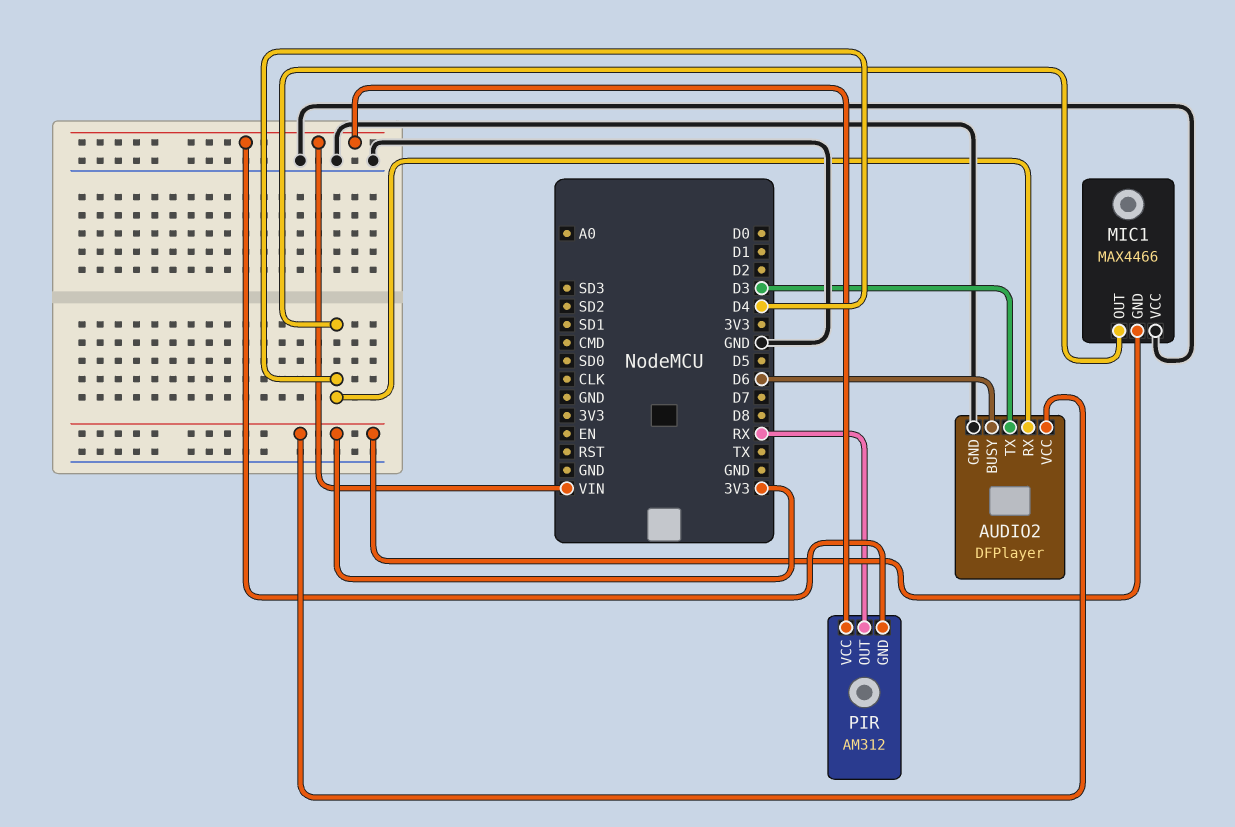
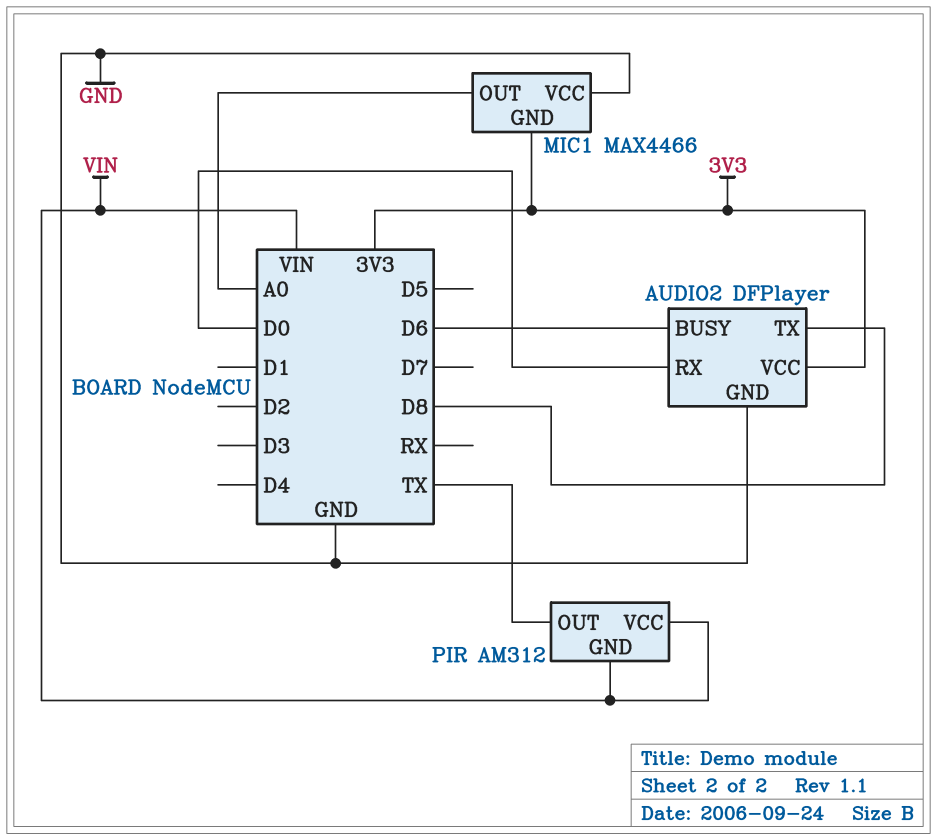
AUDIO2 pin RX: D4 -> D0
AUDIO2 pin TX: D3 -> D8
MIC1 pin OUT: D4 -> A0
PIR pin OUT: RX -> TX

